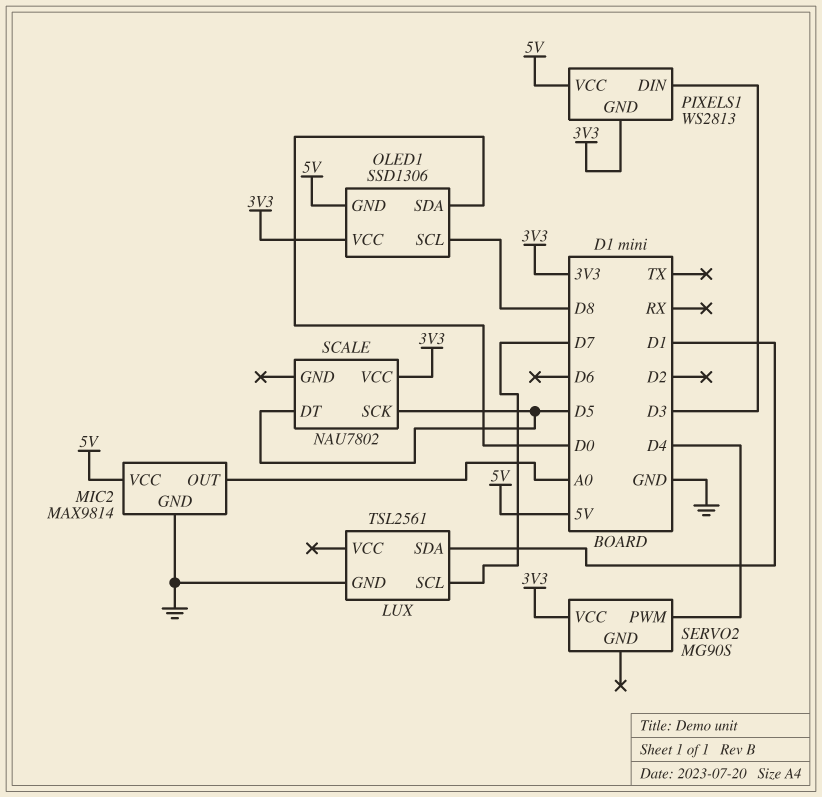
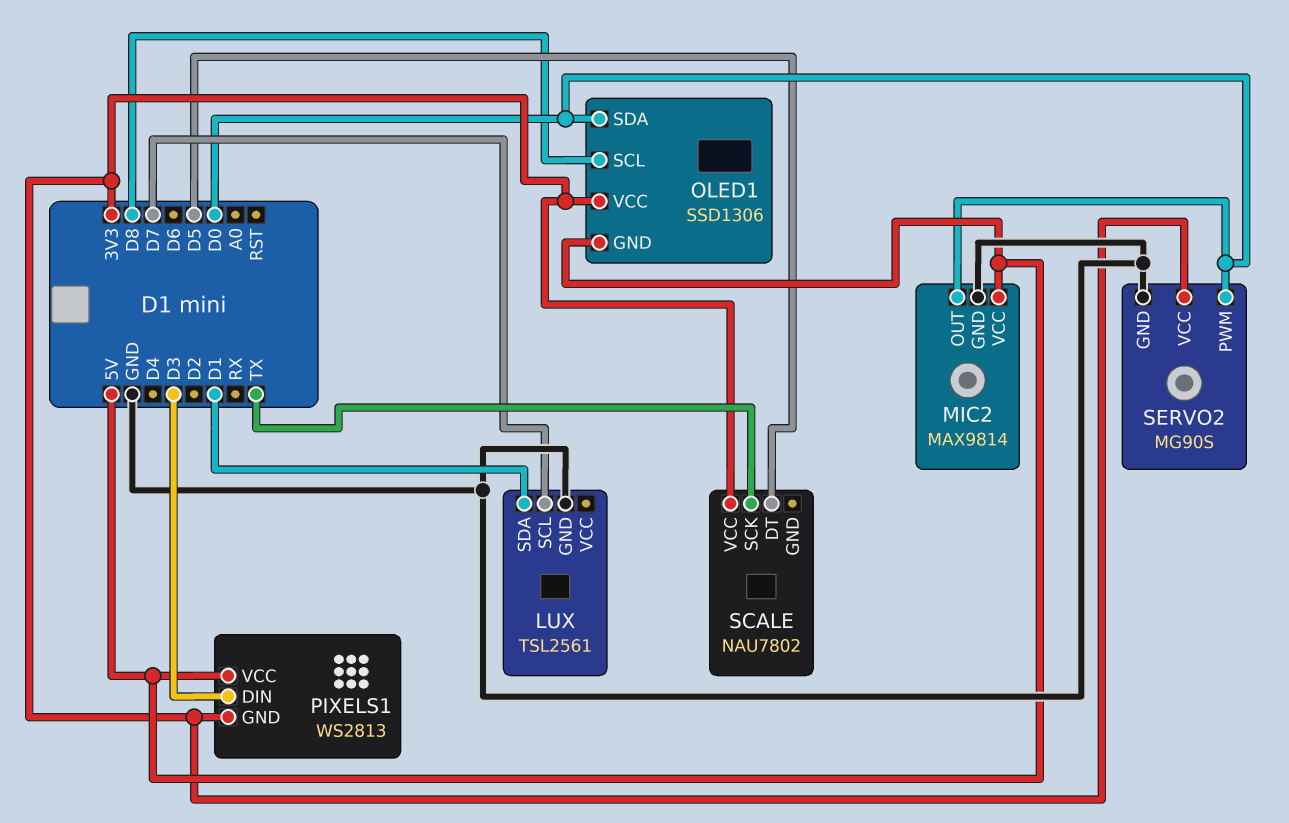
MIC2 pin OUT: A0 -> D0
SCALE pin SCK: D5 -> TX
SERVO2 pin GND: none -> GND
SERVO2 pin PWM: D4 -> D0

